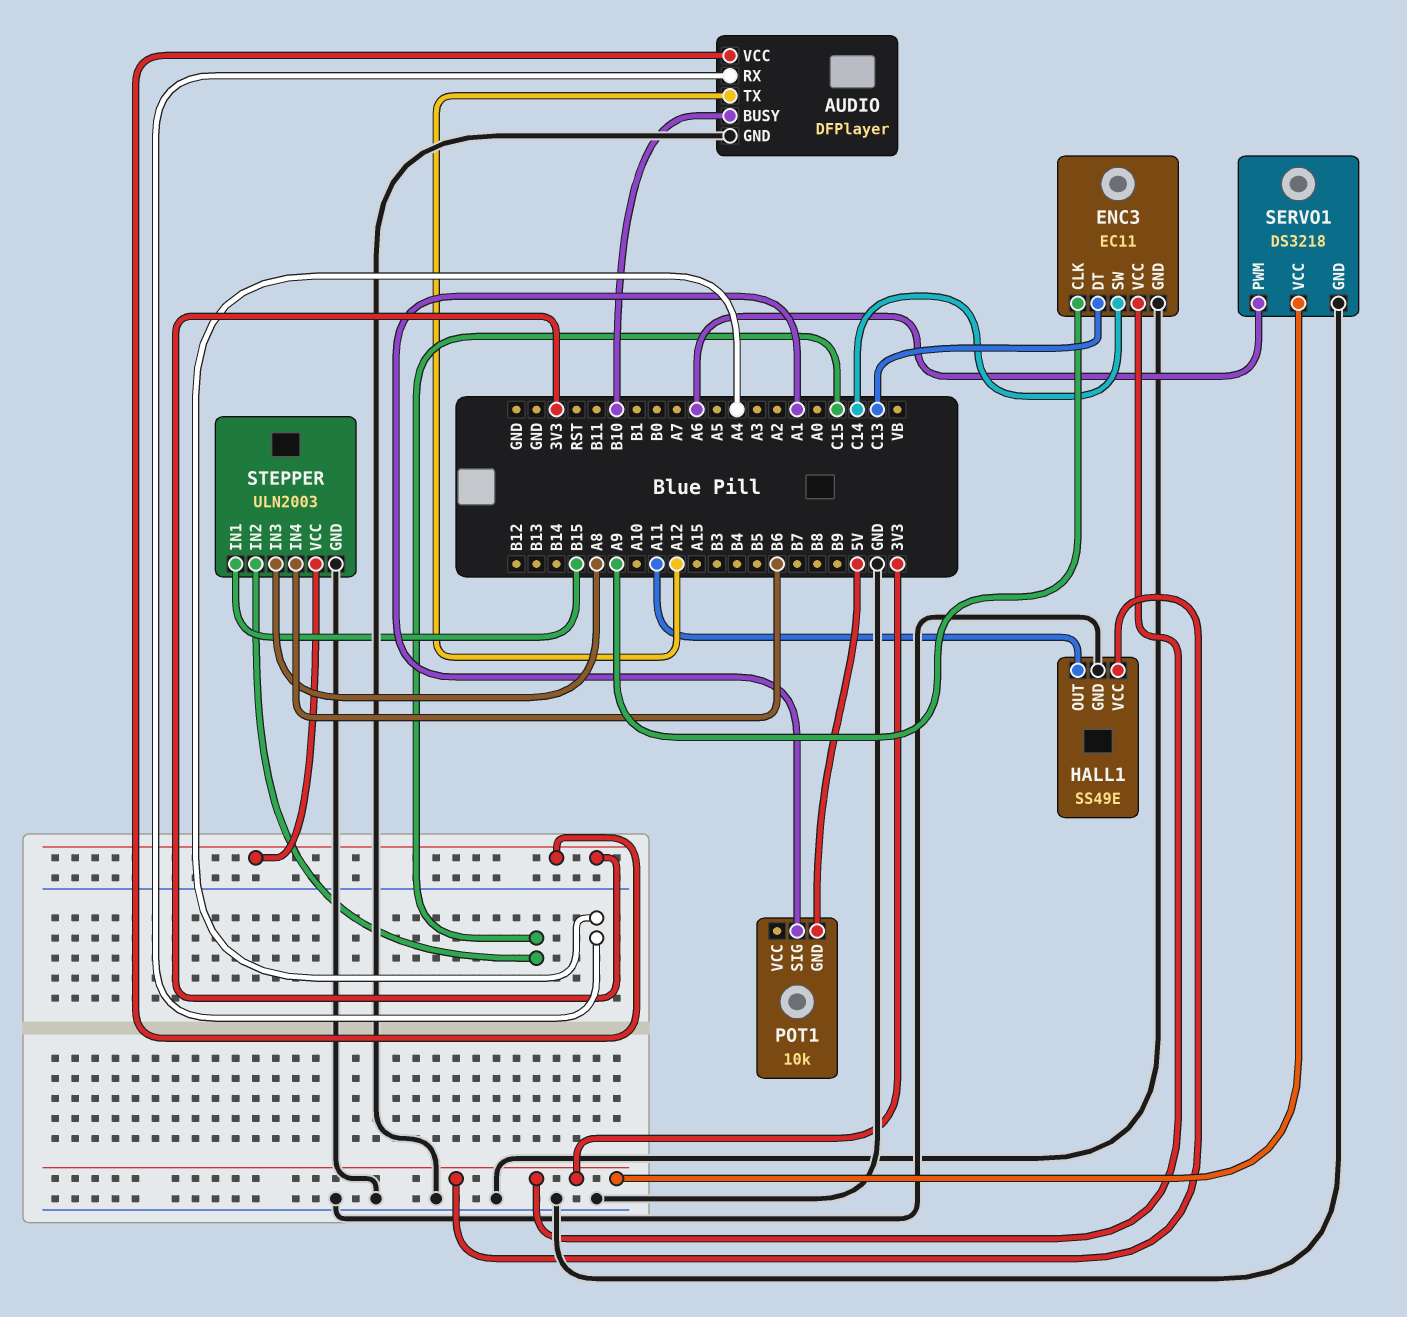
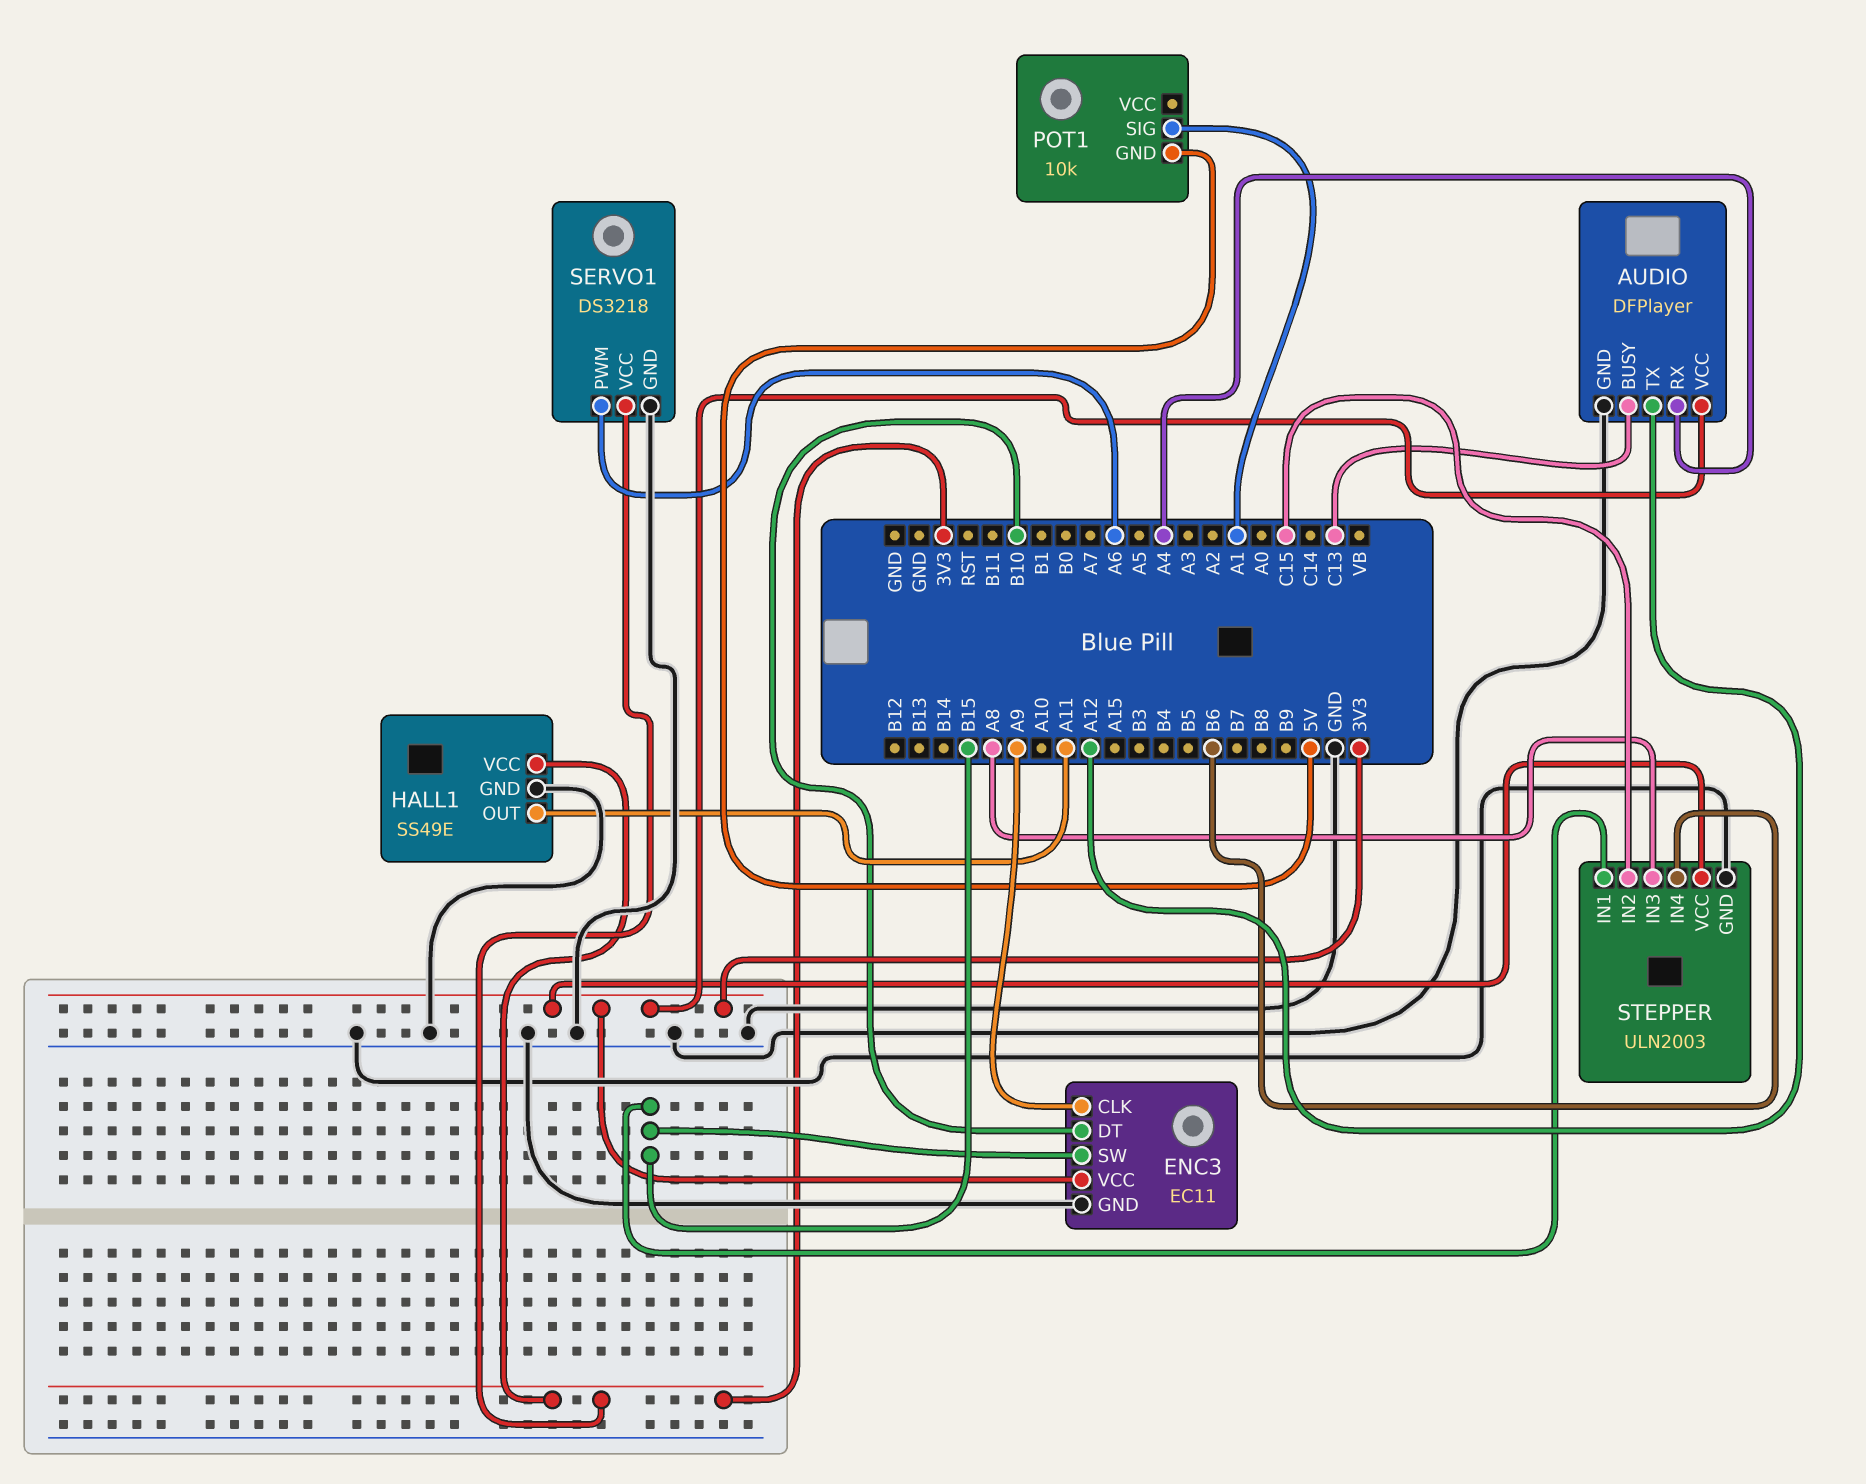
AUDIO pin BUSY: B10 -> C13
ENC3 pin DT: C13 -> B10
ENC3 pin SW: C14 -> B15

